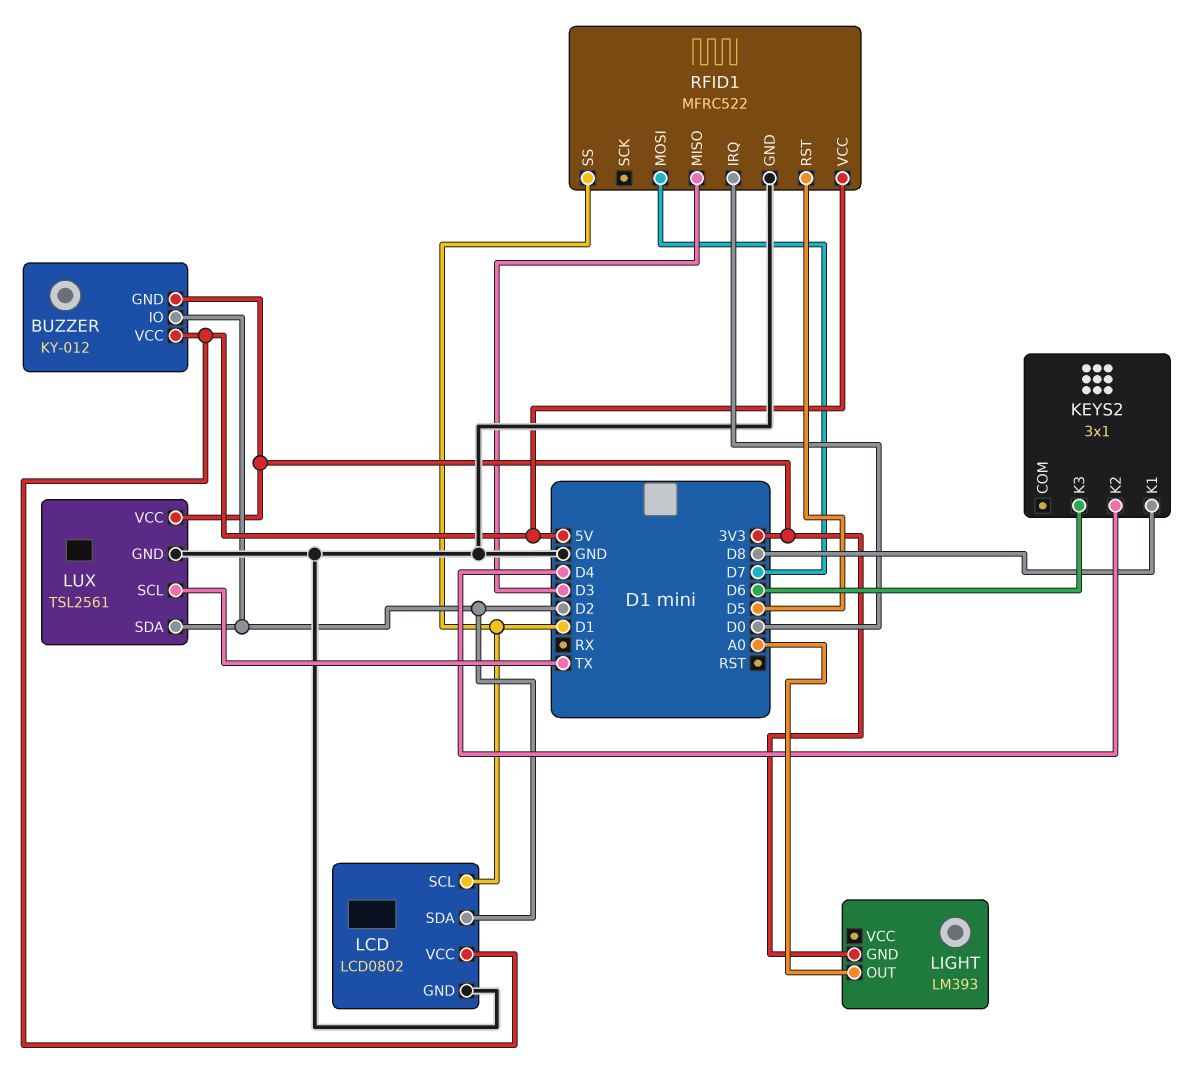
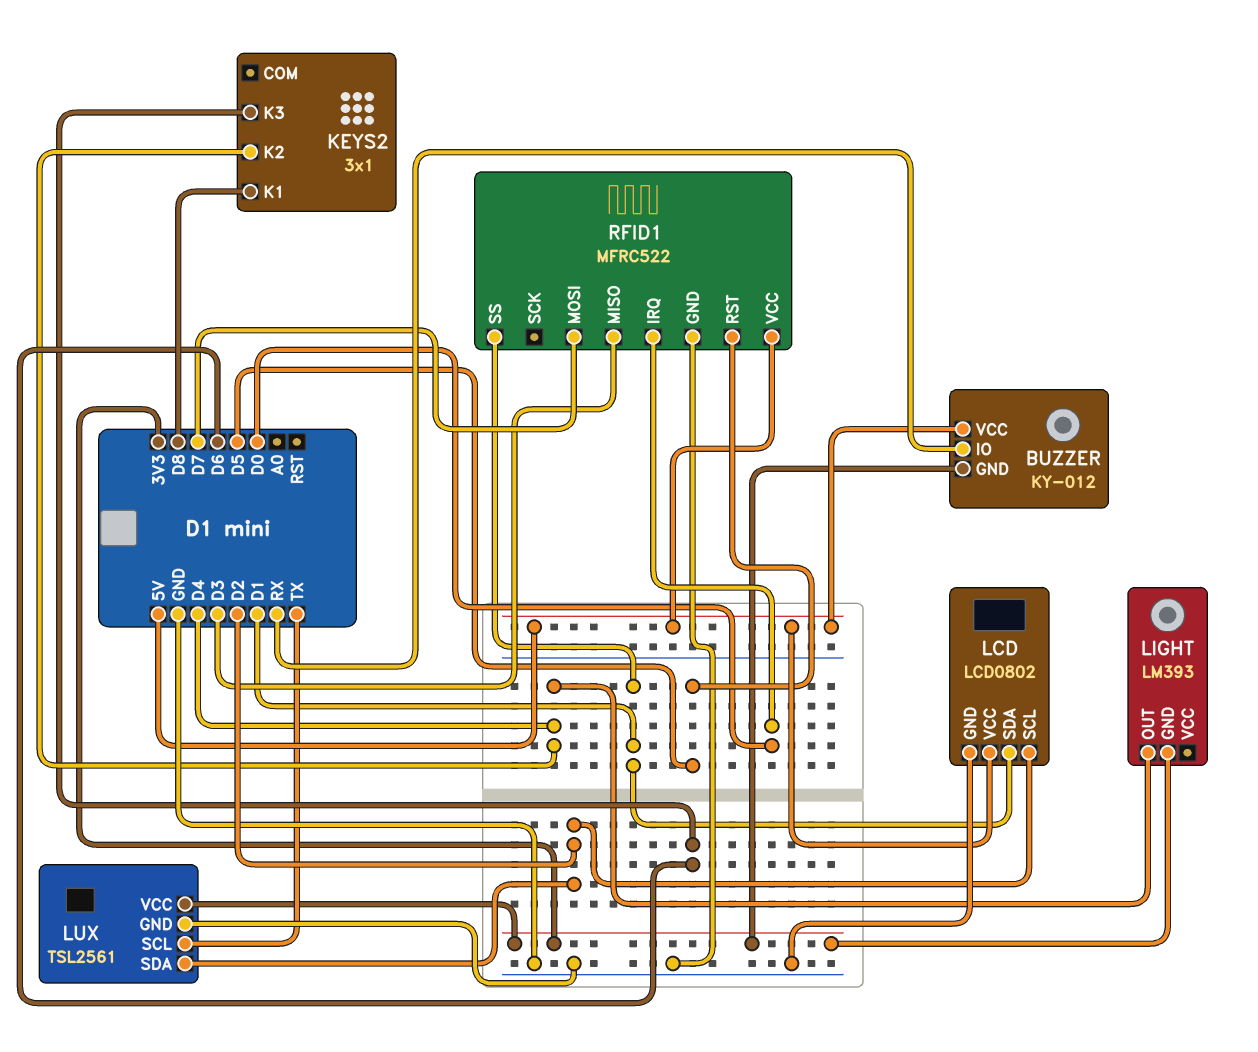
BUZZER pin IO: D2 -> RX
LCD pin SCL: D1 -> D2
LCD pin SDA: D2 -> D1
LIGHT pin OUT: A0 -> D4

